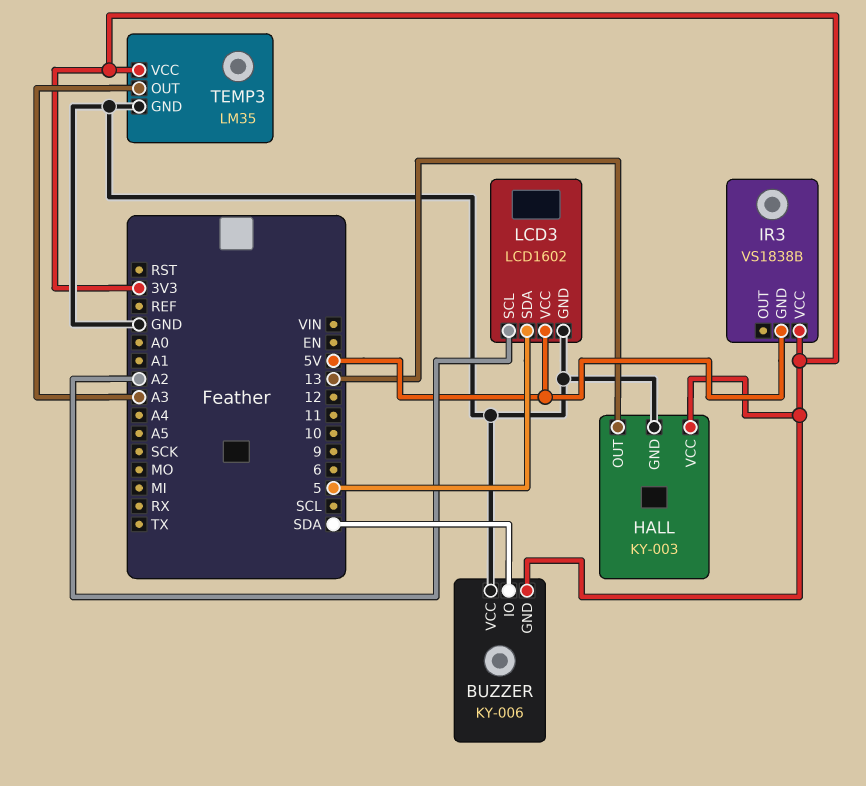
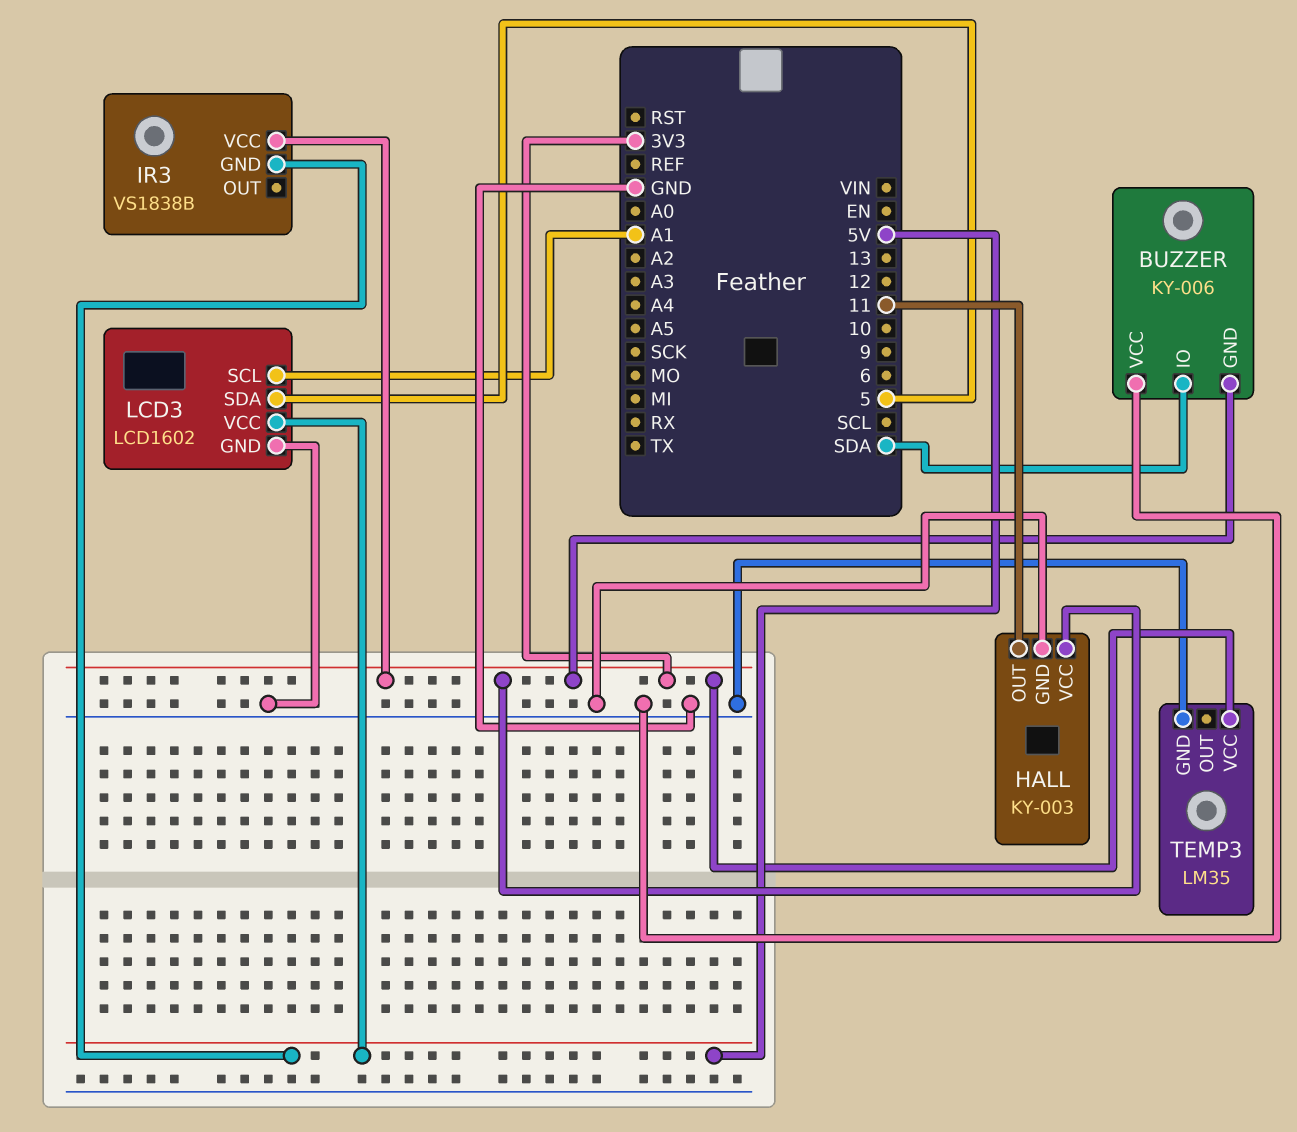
HALL pin OUT: 13 -> 11
LCD3 pin SCL: A2 -> A1
TEMP3 pin OUT: A3 -> none

